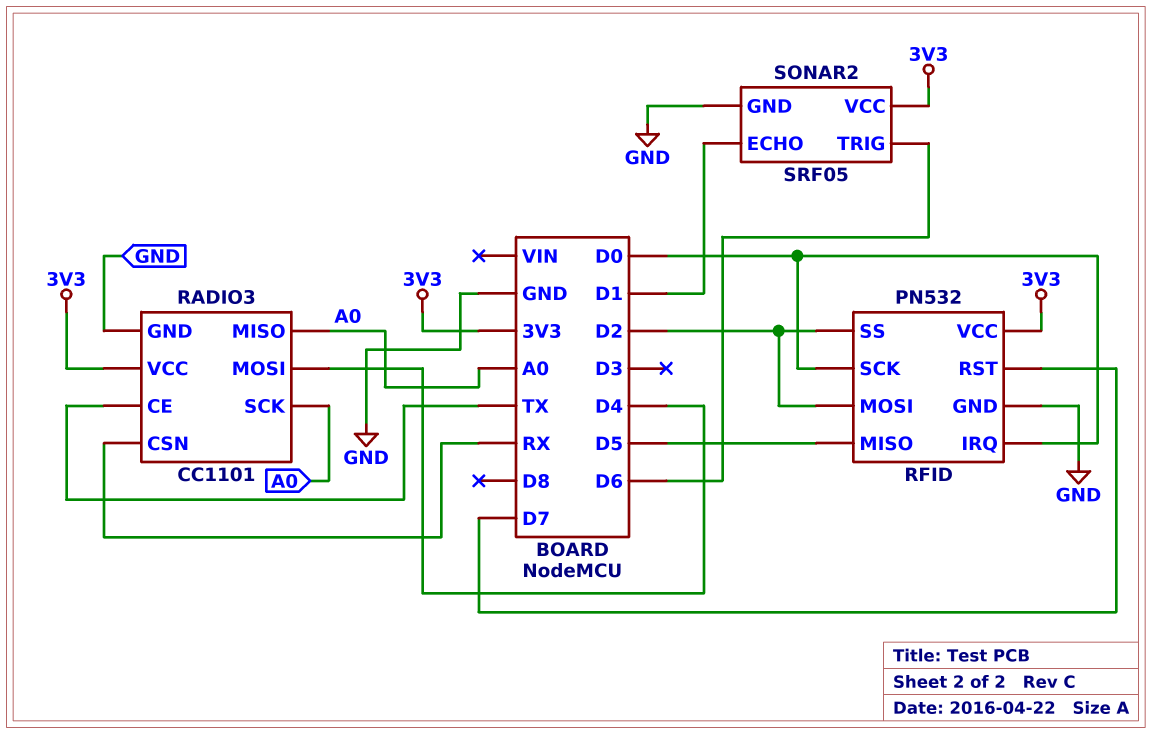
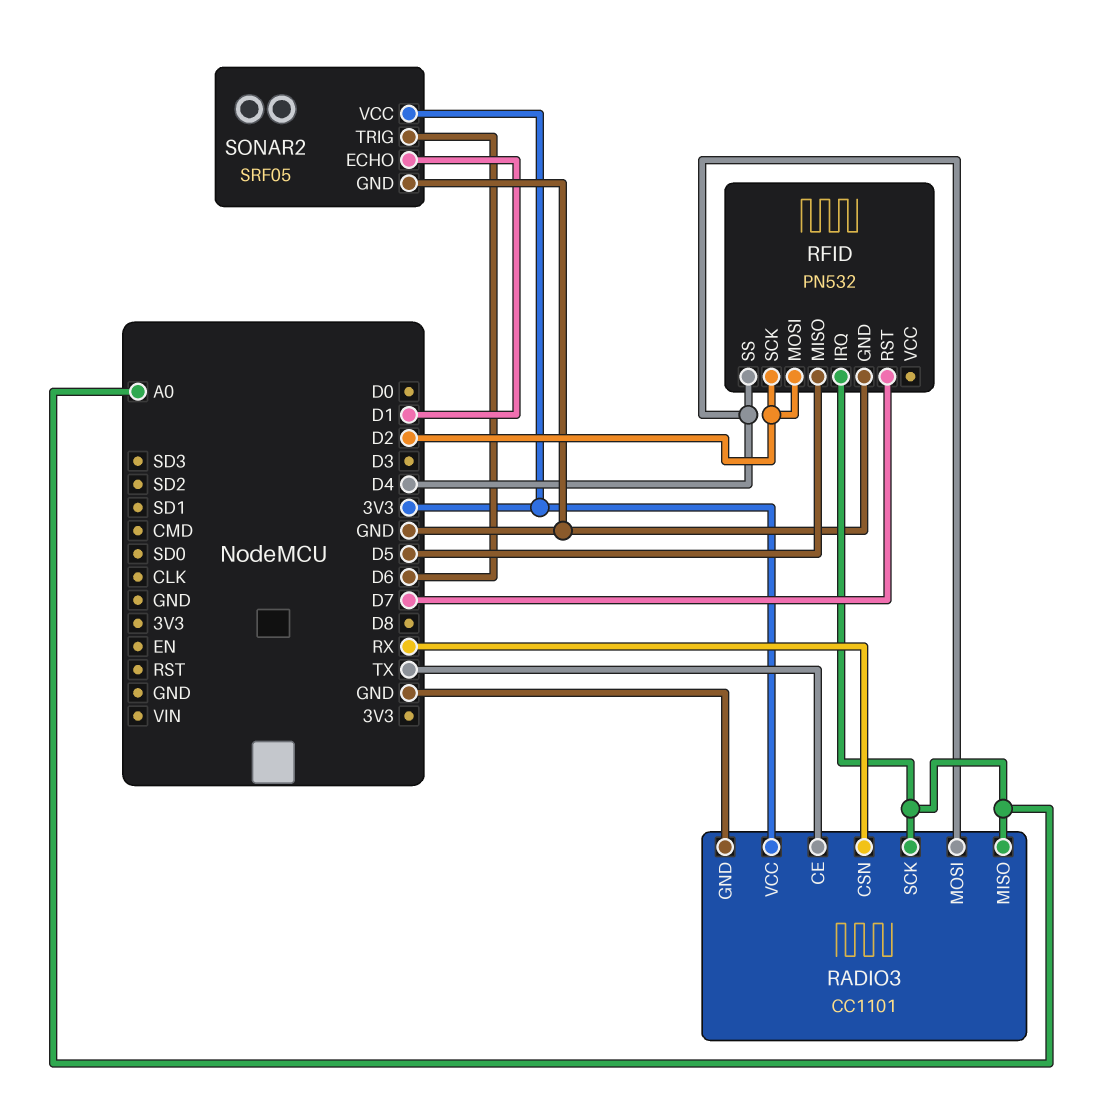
RFID pin IRQ: D0 -> A0
RFID pin SCK: D0 -> D2
RFID pin SS: D2 -> D4
RFID pin VCC: 3V3 -> none

